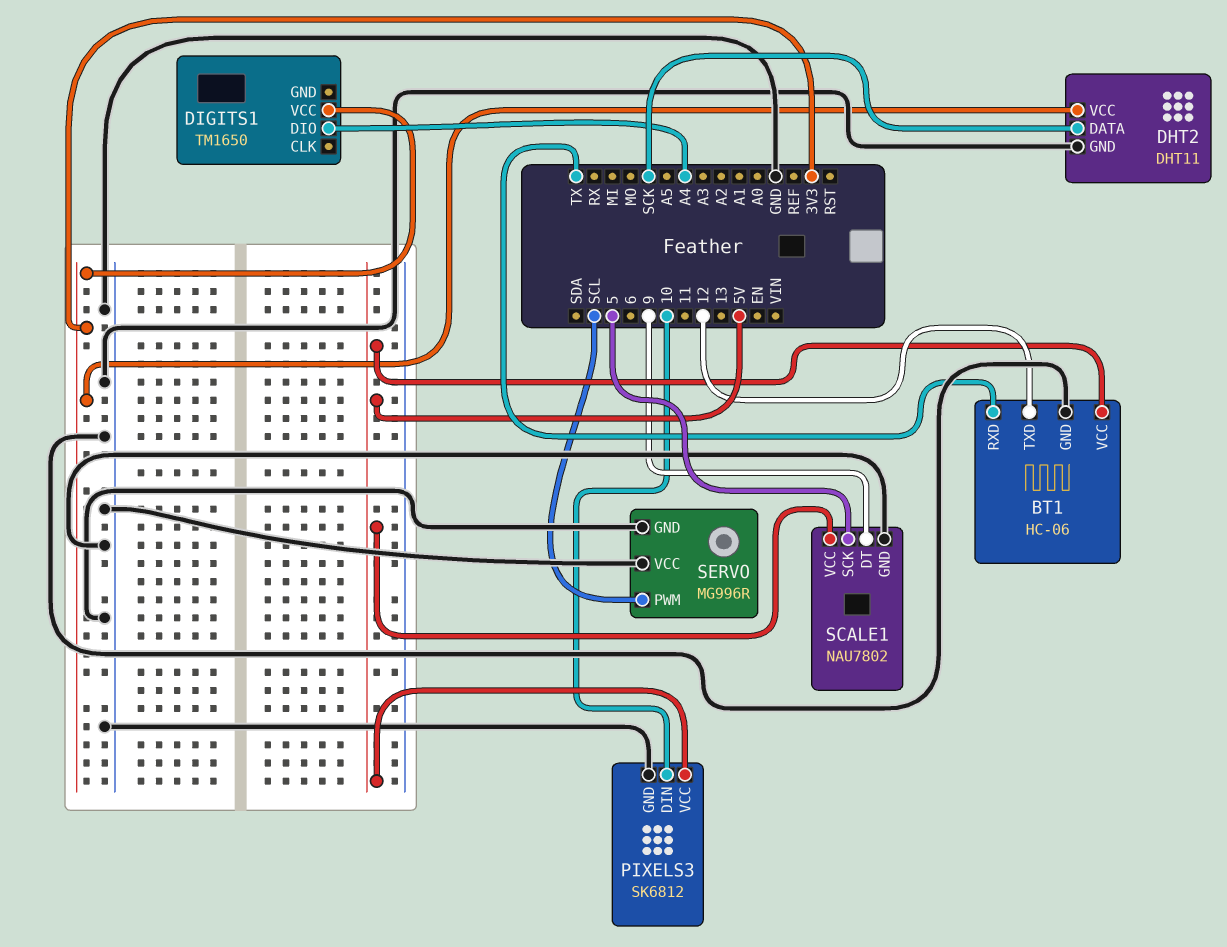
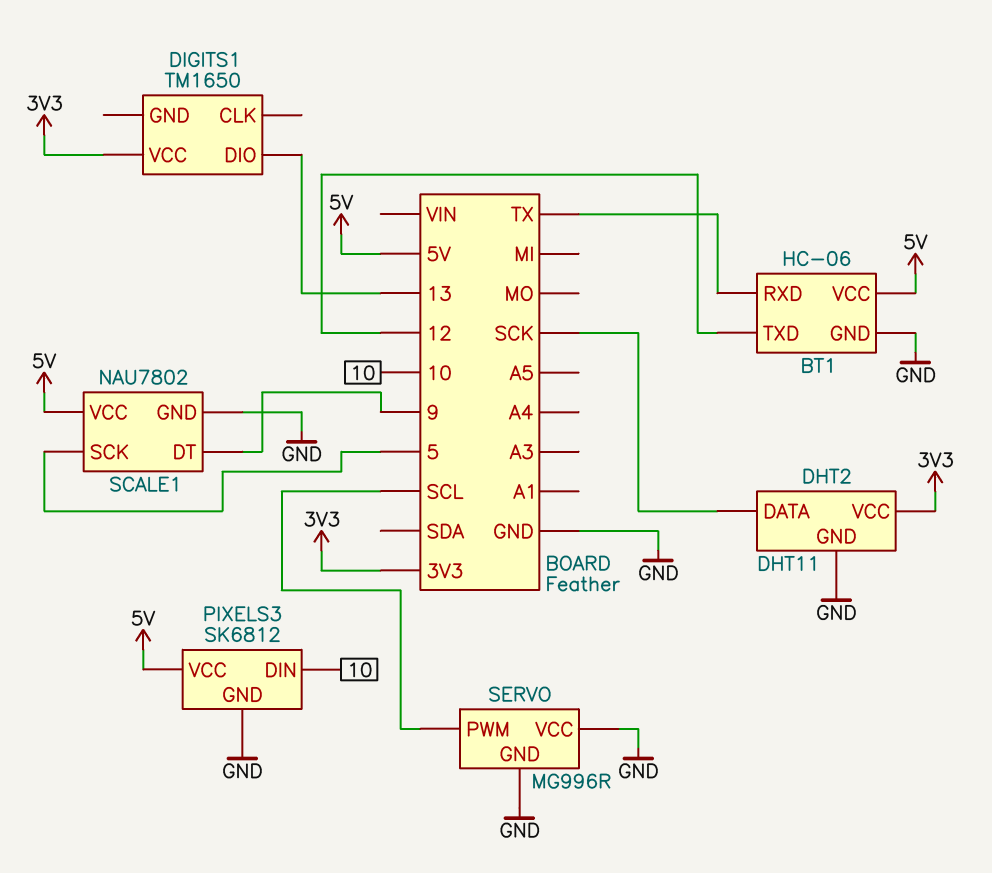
DIGITS1 pin DIO: A4 -> 13

